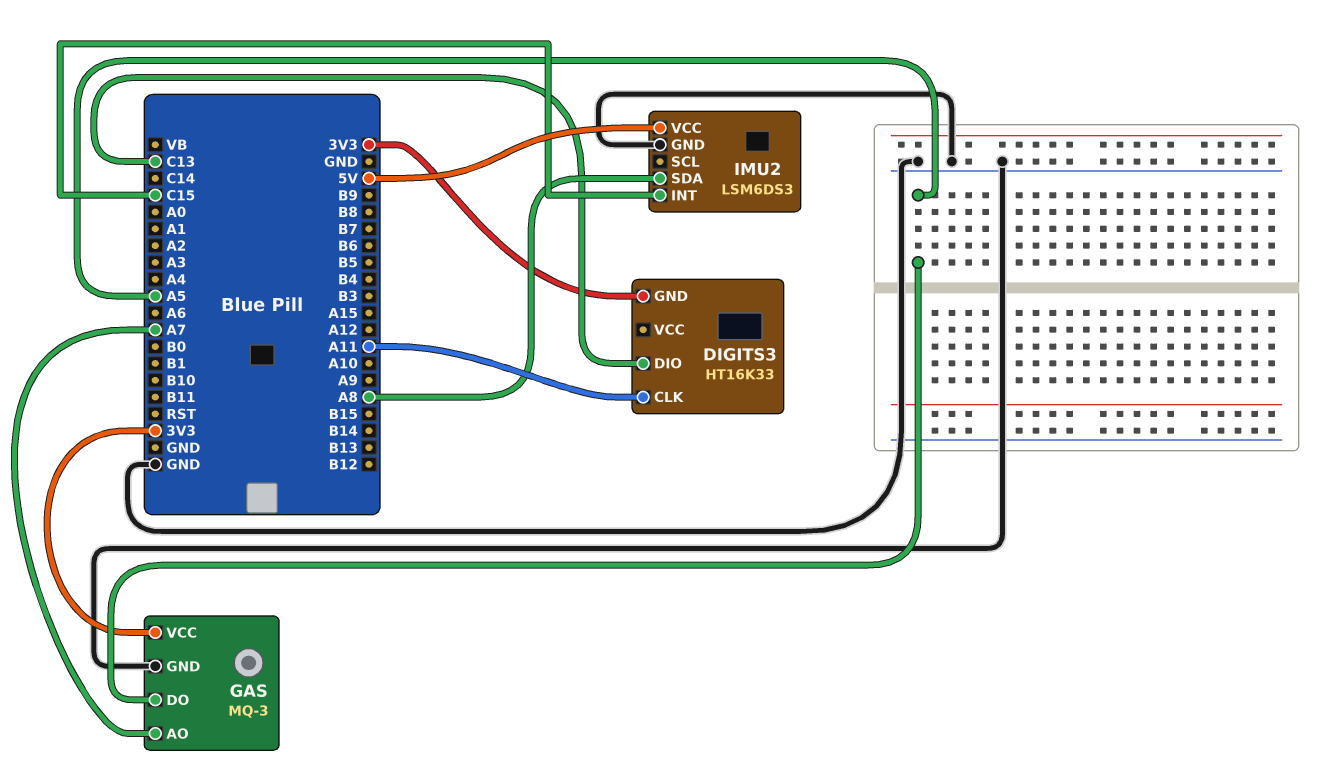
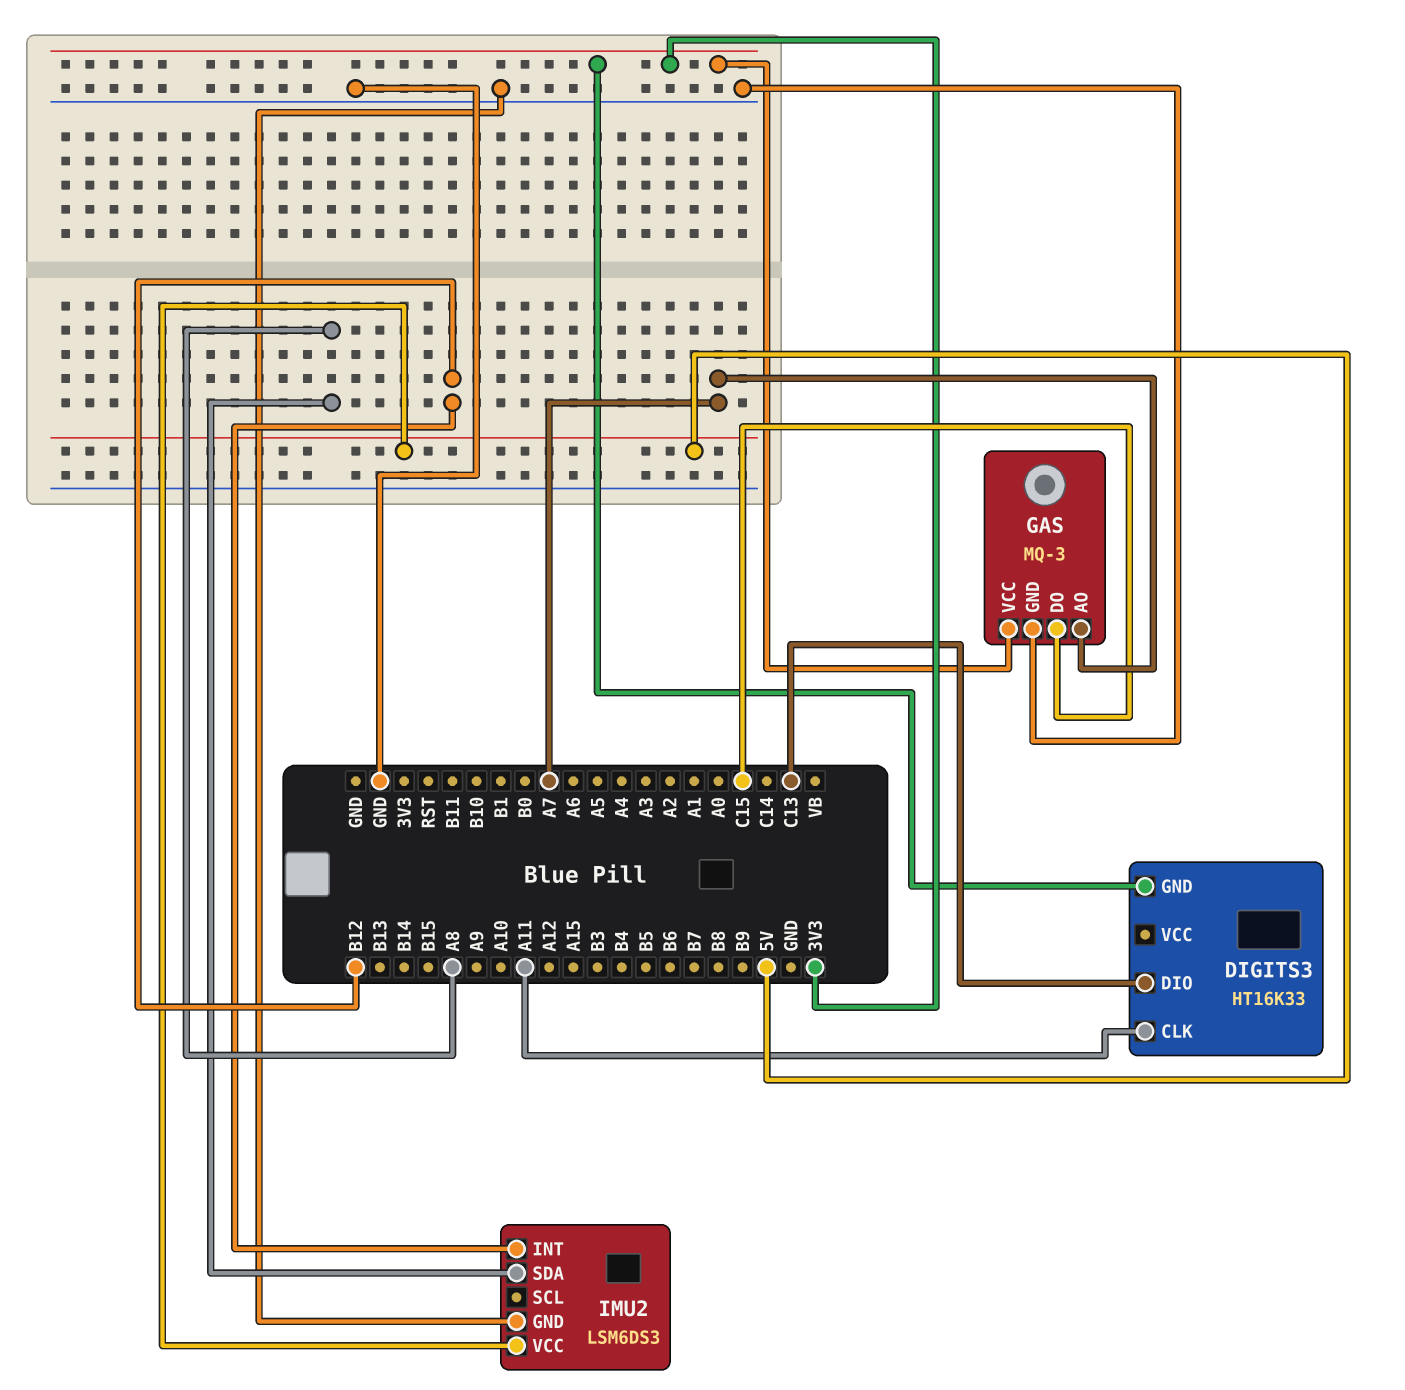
GAS pin DO: A5 -> C15
IMU2 pin INT: C15 -> B12

